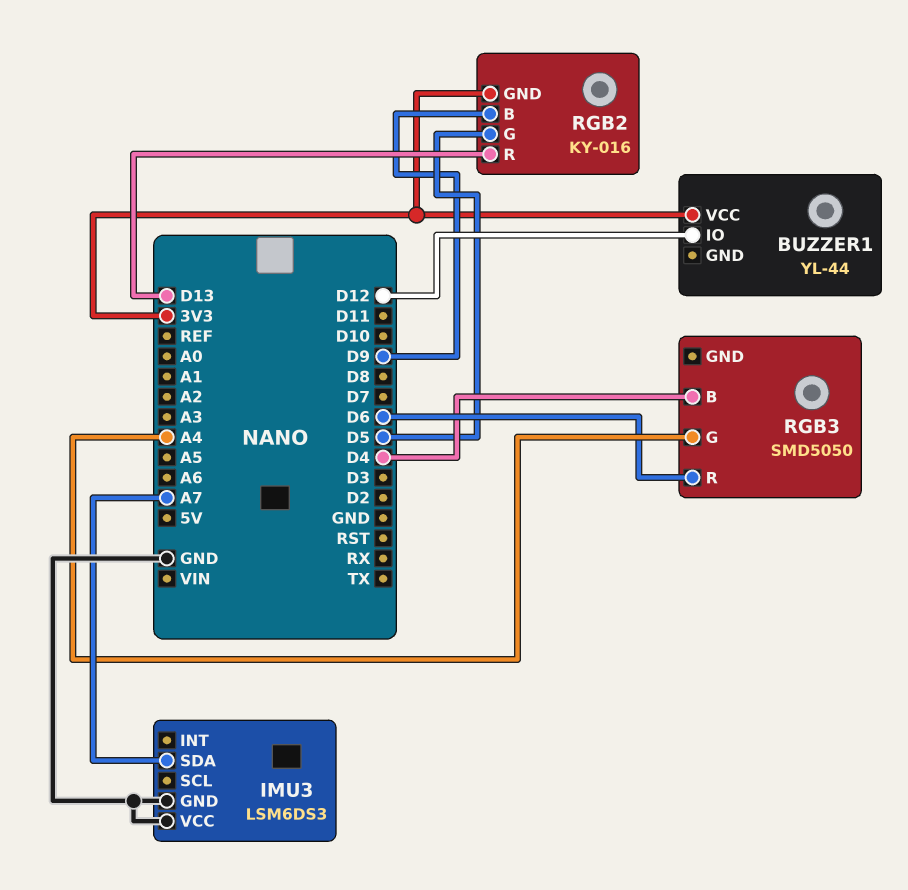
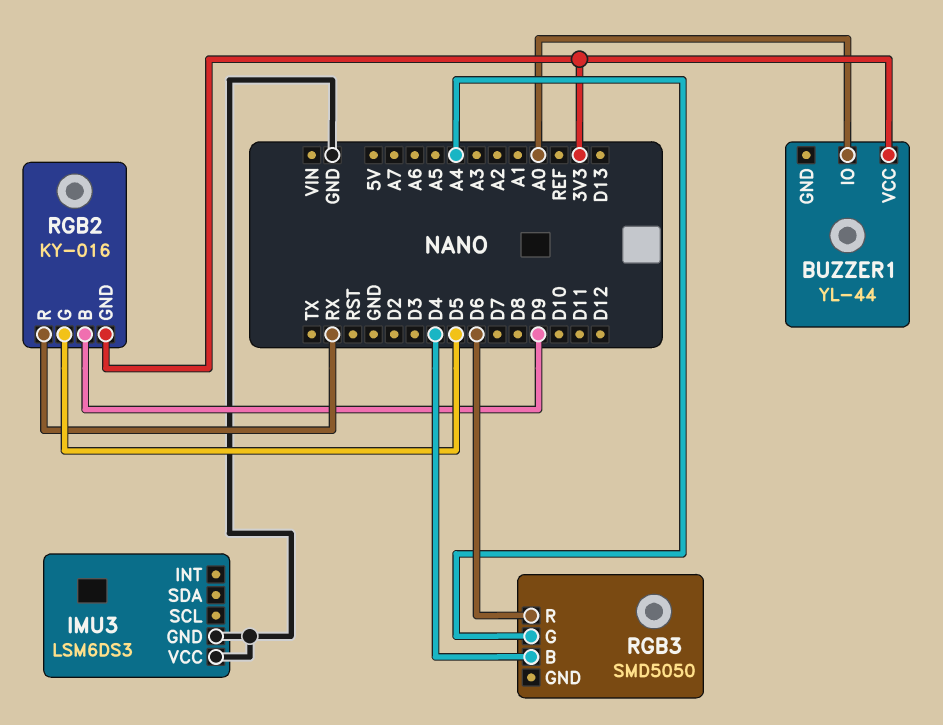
BUZZER1 pin IO: D12 -> A0
IMU3 pin SDA: A7 -> none
RGB2 pin R: D13 -> RX

